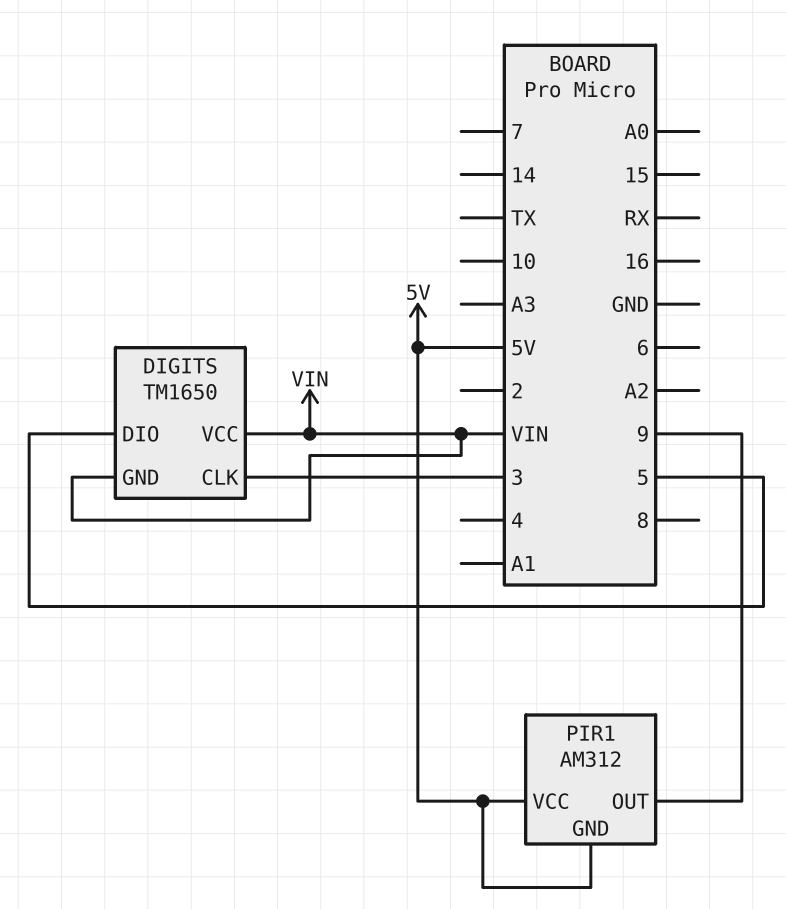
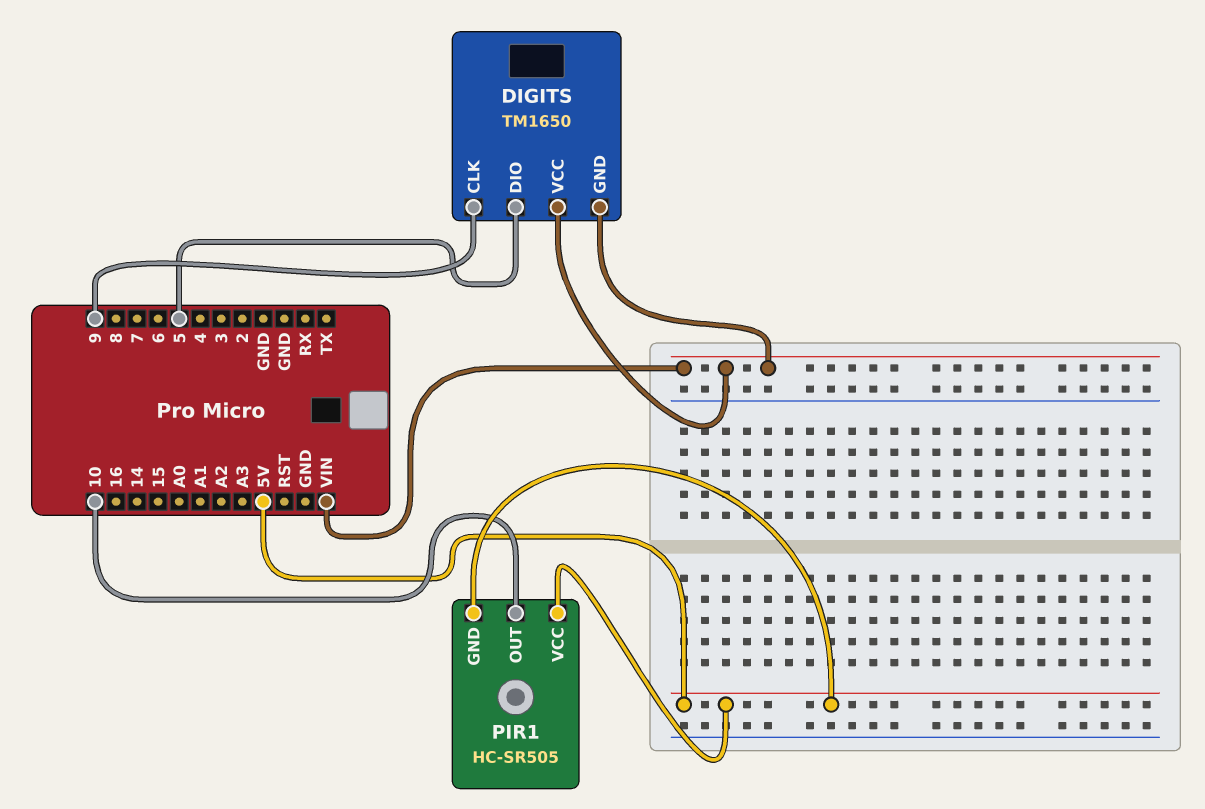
DIGITS pin CLK: 3 -> 9
PIR1: AM312 -> HC-SR505
PIR1 pin OUT: 9 -> 10

